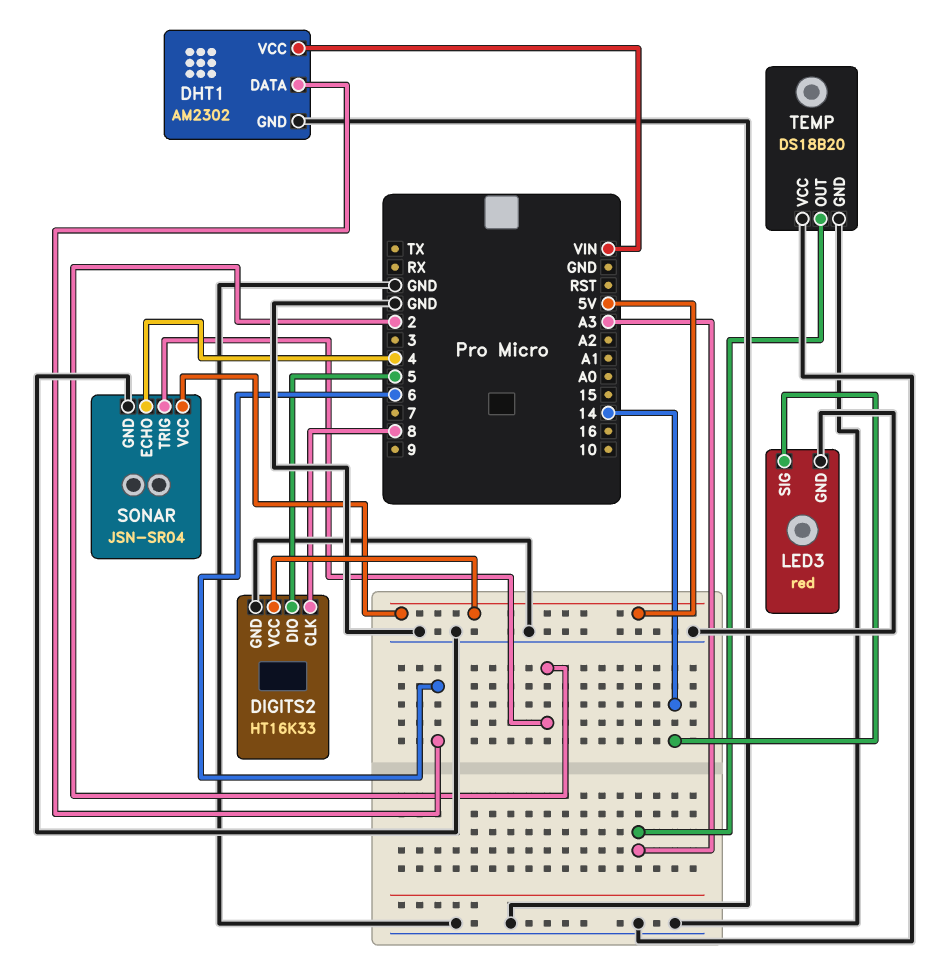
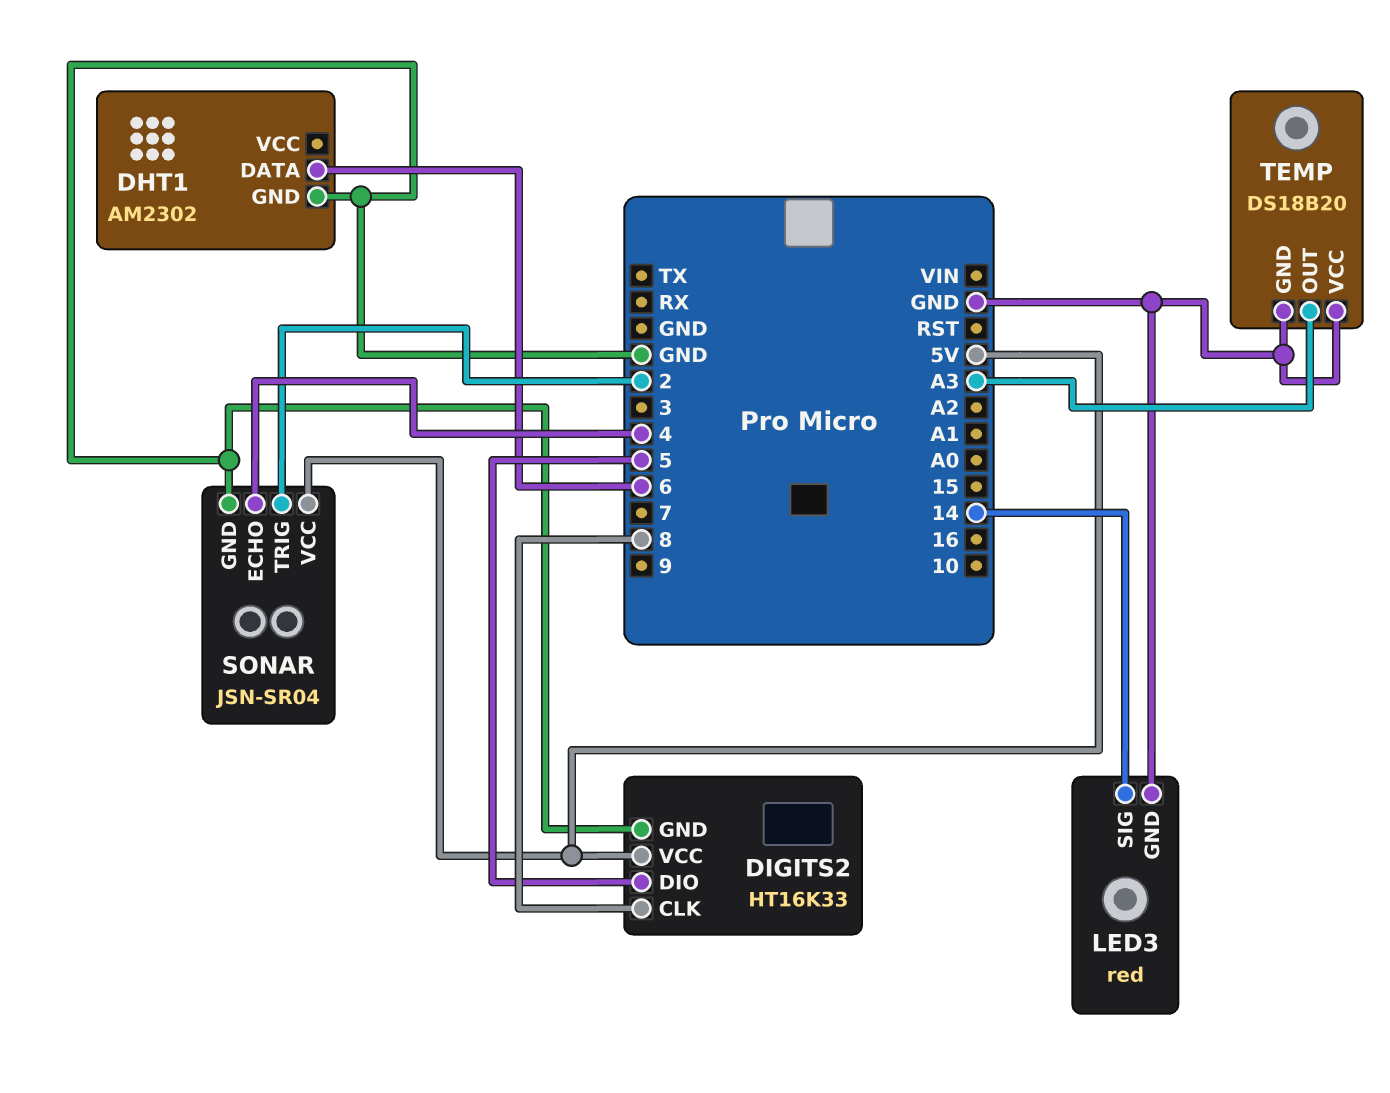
DHT1 pin VCC: VIN -> none

